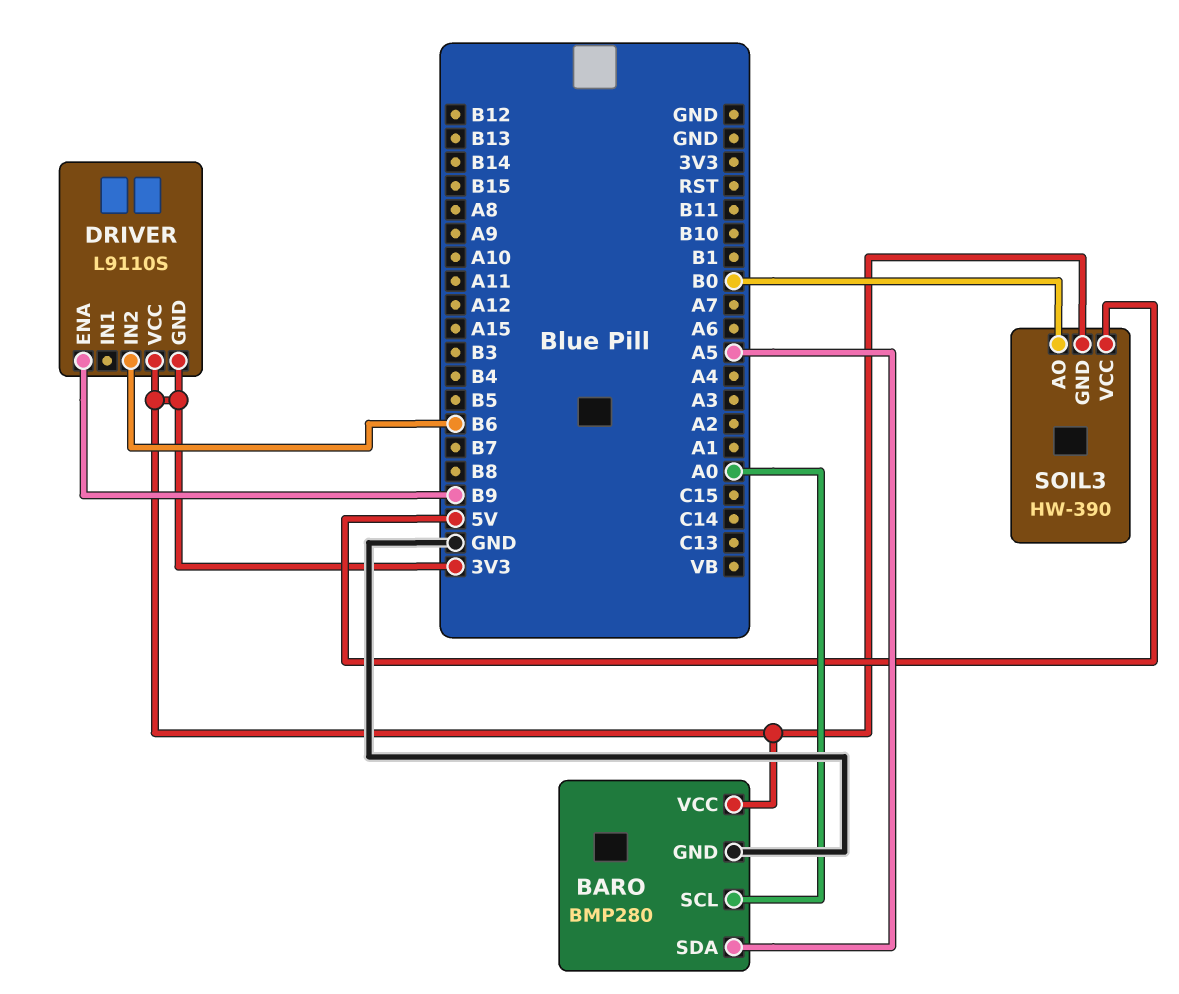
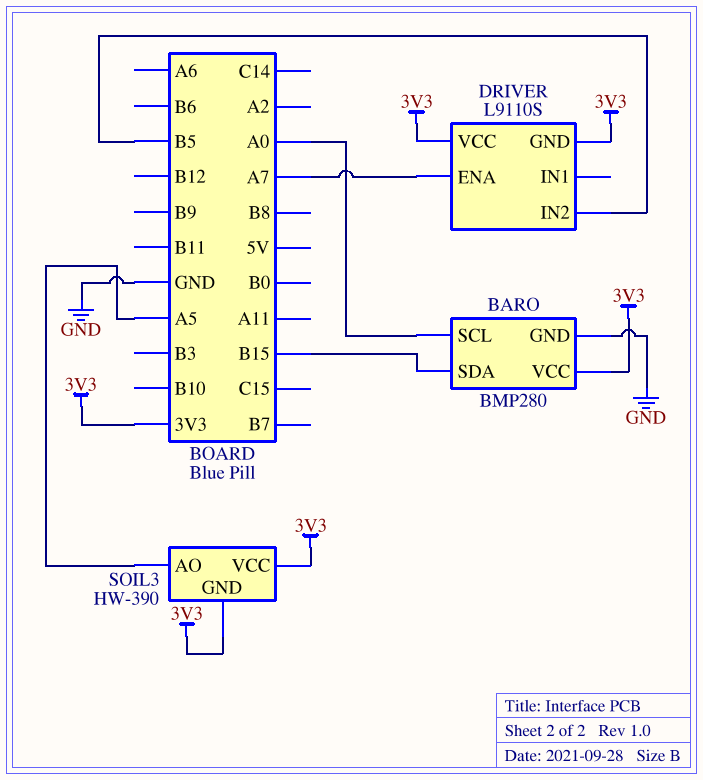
BARO pin SDA: A5 -> B15
DRIVER pin ENA: B9 -> A7
DRIVER pin IN2: B6 -> B5
SOIL3 pin AO: B0 -> A5
SOIL3 pin VCC: 5V -> 3V3

